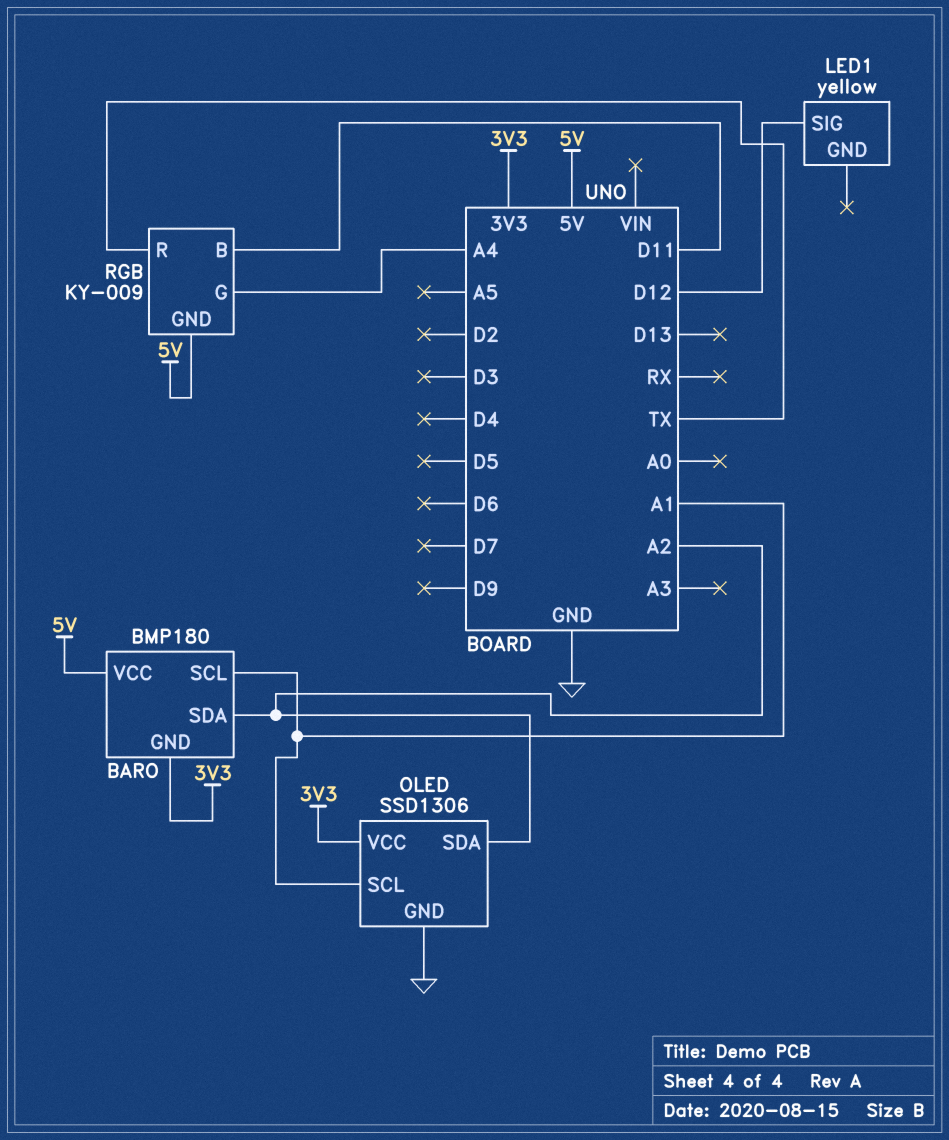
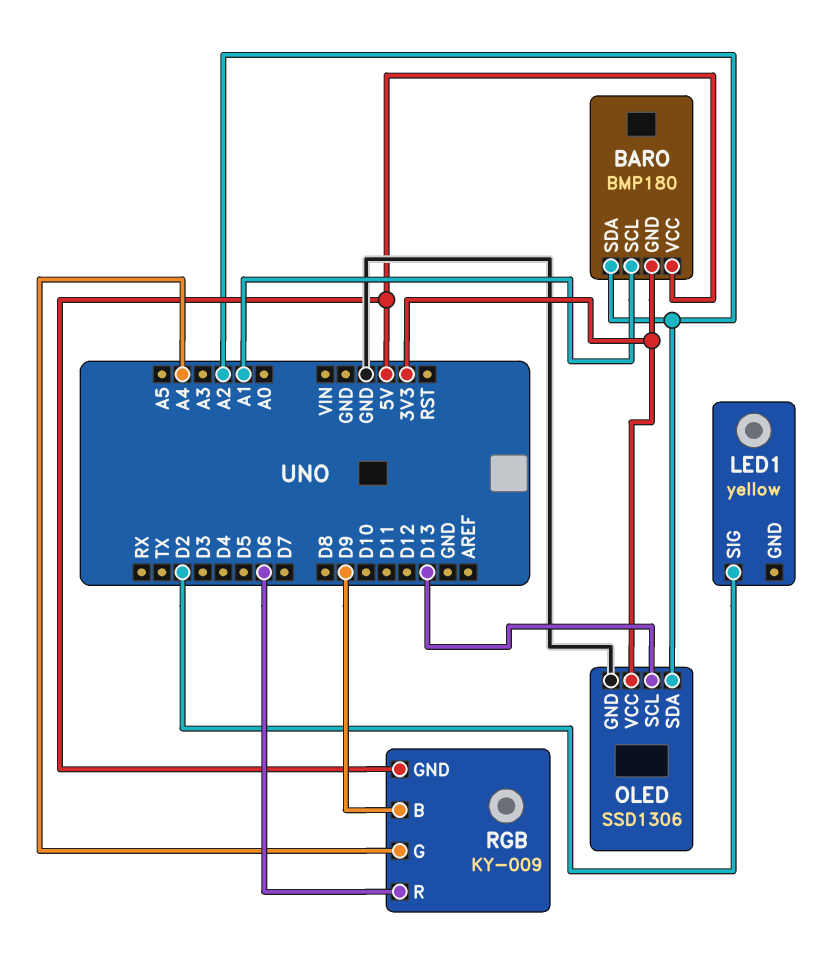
LED1 pin SIG: D12 -> D2
OLED pin SCL: A1 -> D13
RGB pin B: D11 -> D9
RGB pin R: TX -> D6

